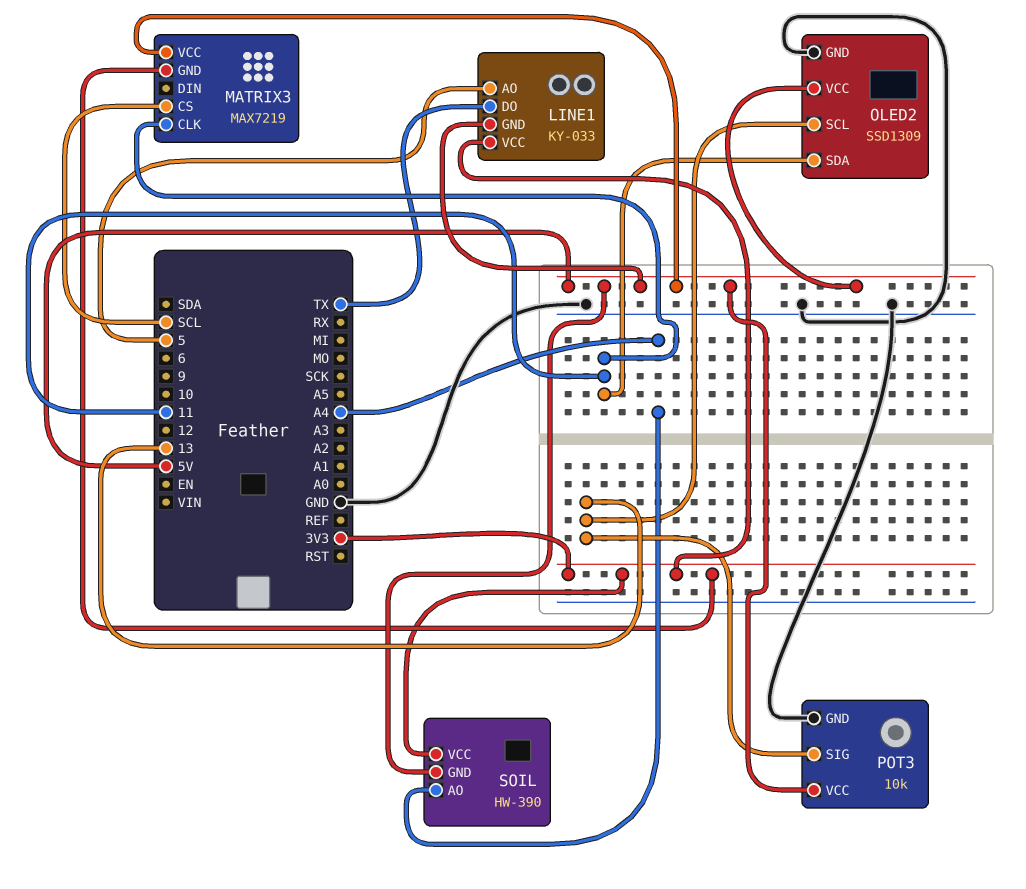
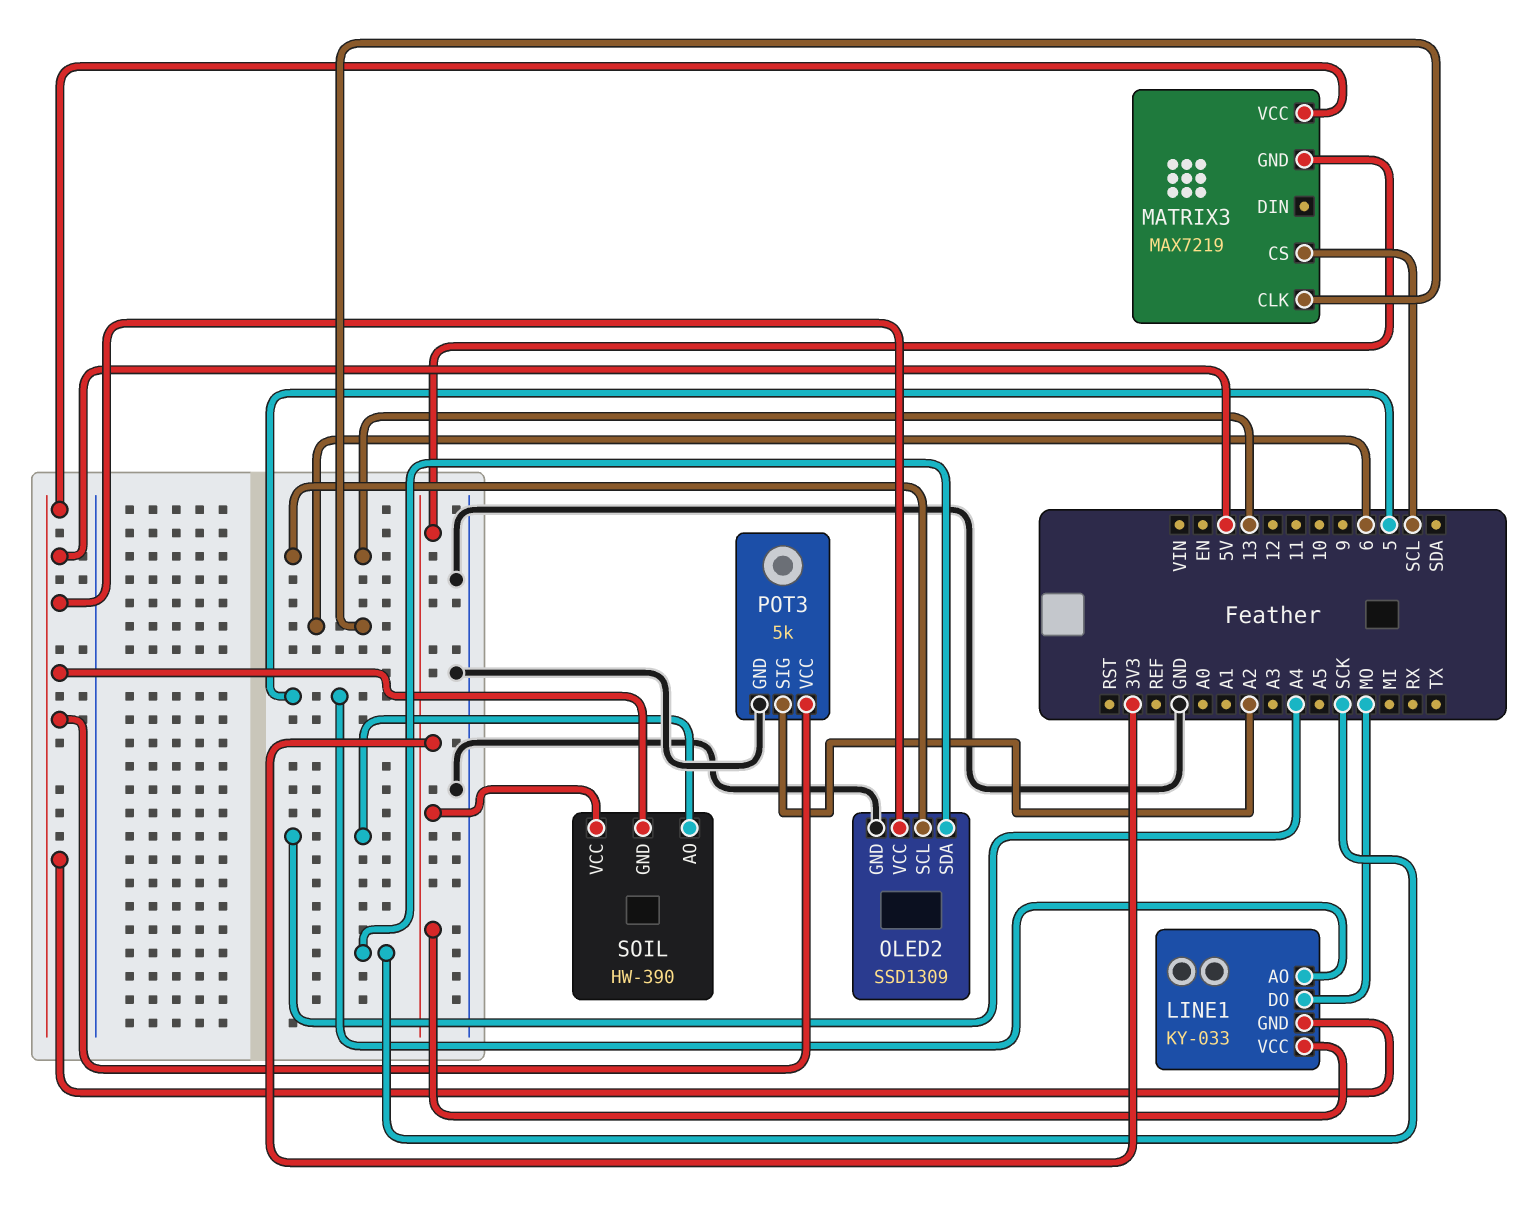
LINE1 pin DO: TX -> MO
MATRIX3 pin CLK: 11 -> 6
OLED2 pin SDA: 11 -> SCK
POT3: 10k -> 5k
POT3 pin SIG: 13 -> A2

